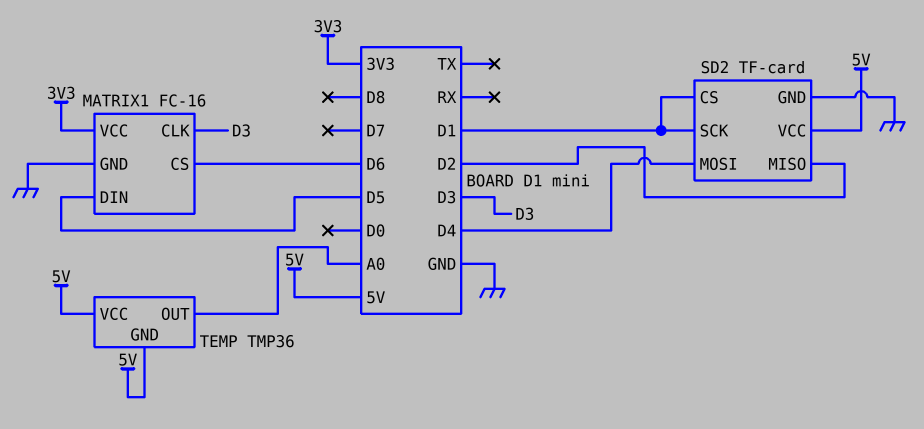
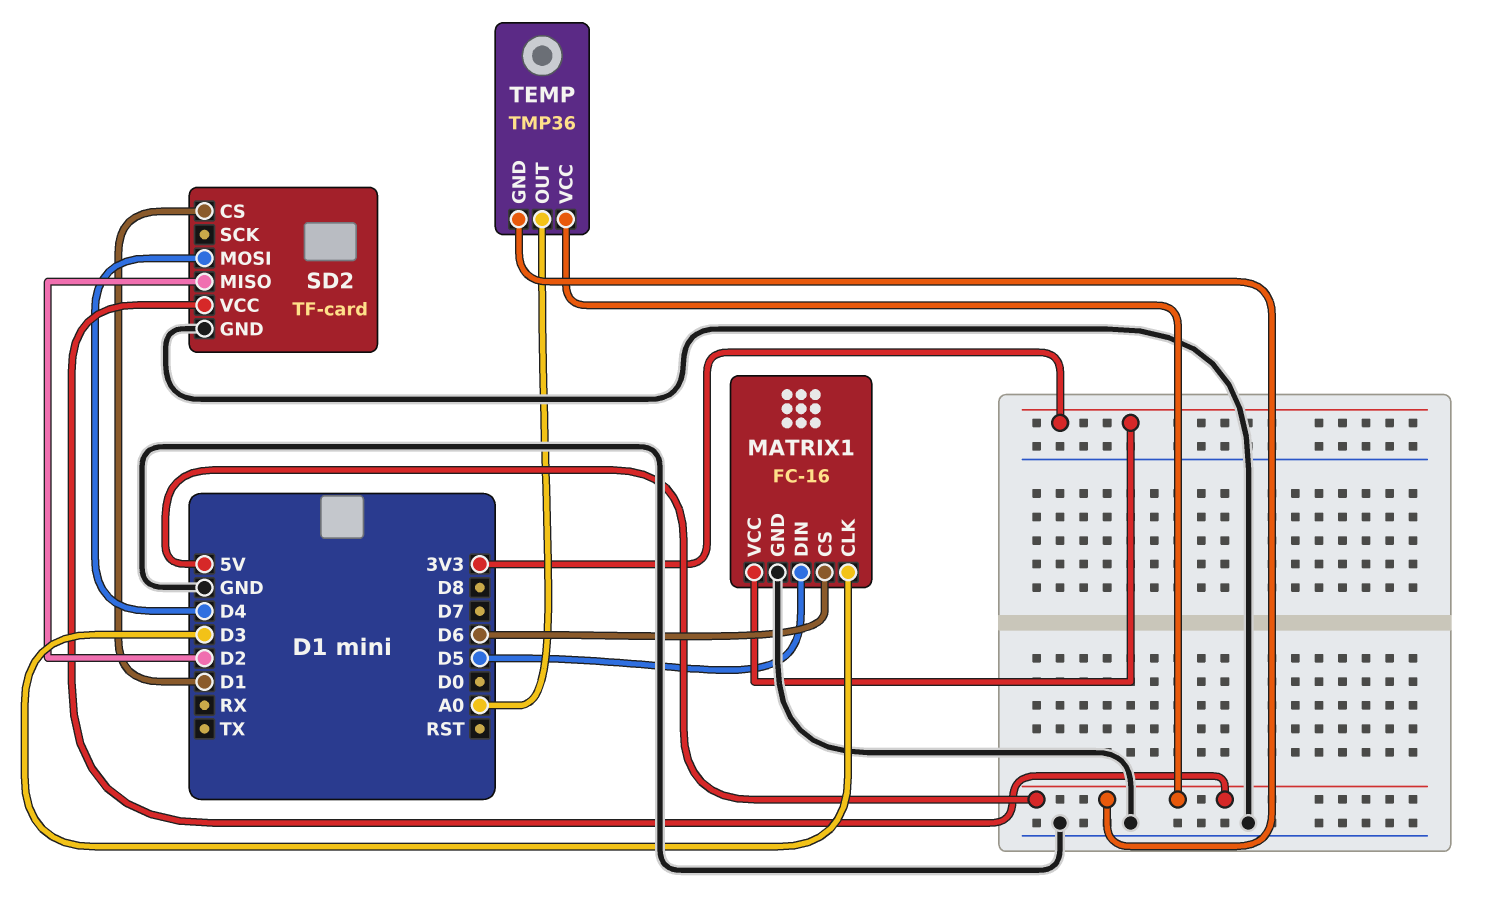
SD2 pin SCK: D1 -> none

